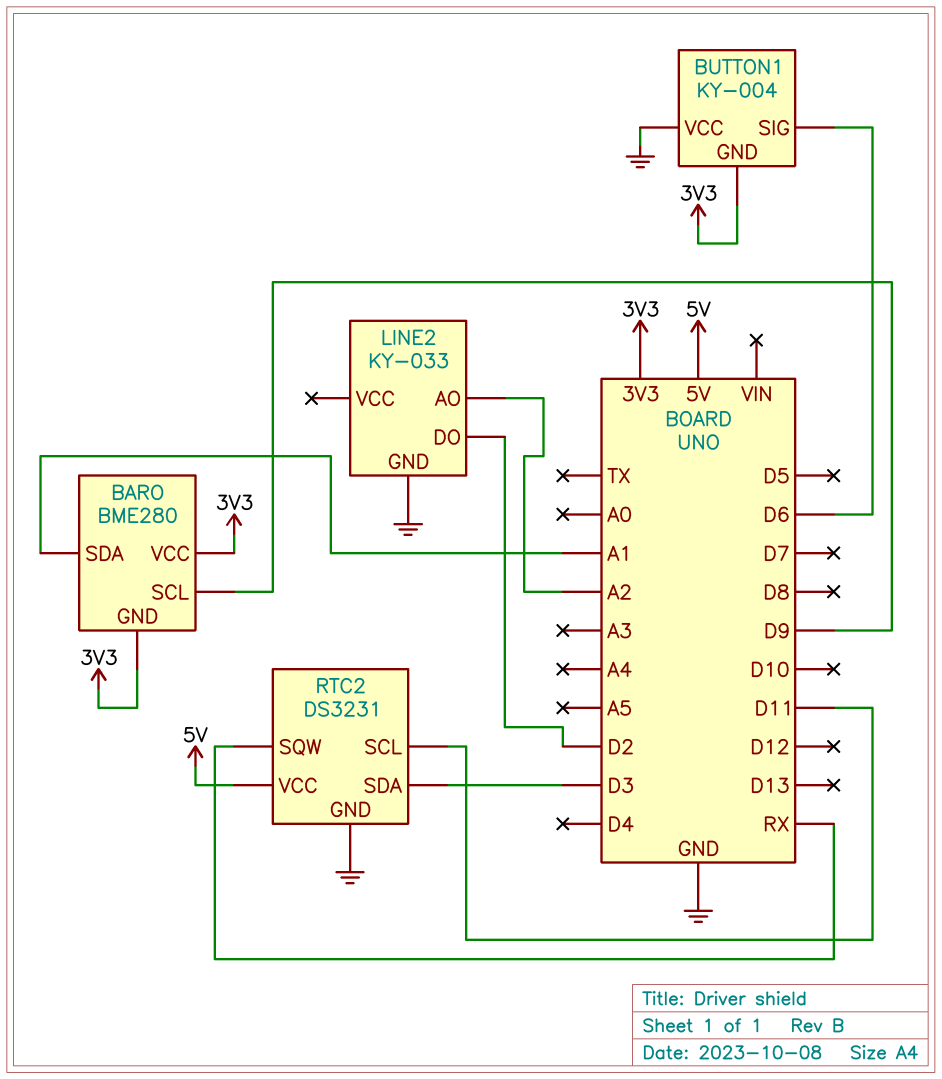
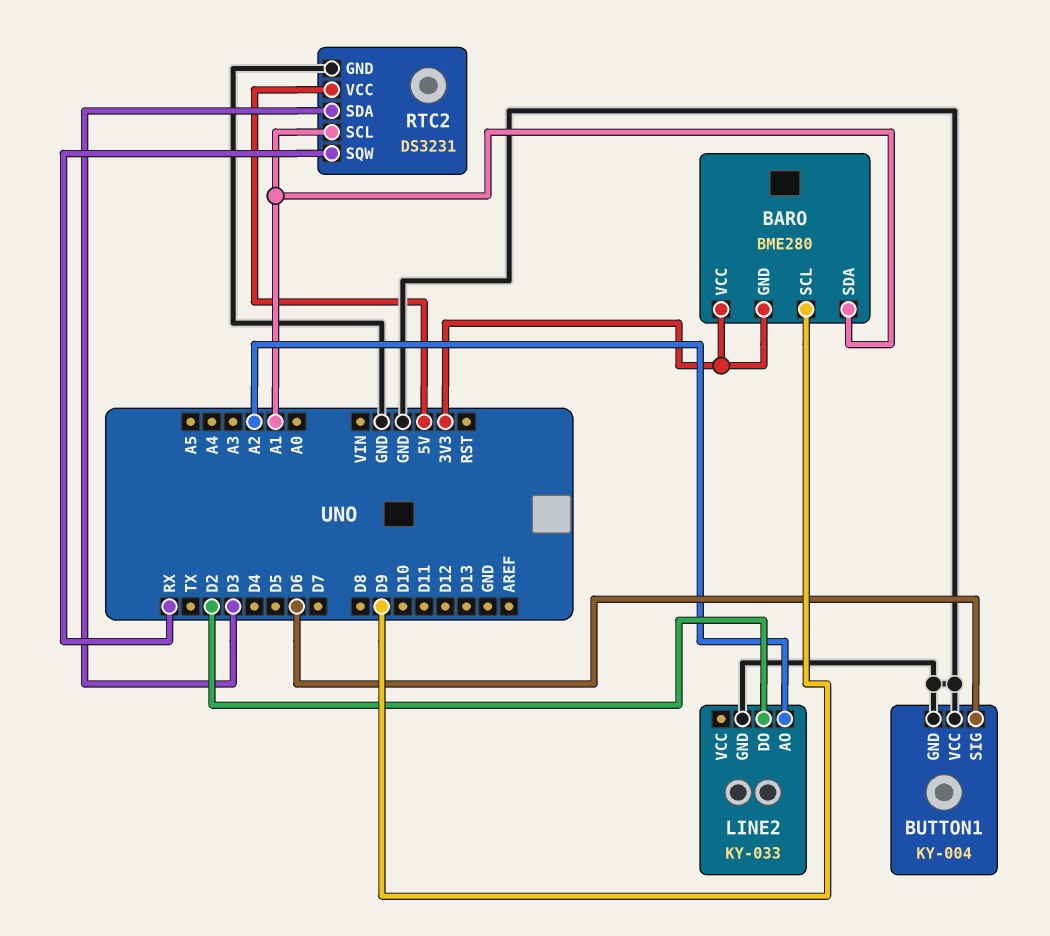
BUTTON1 pin GND: 3V3 -> GND
RTC2 pin SCL: D11 -> A1

